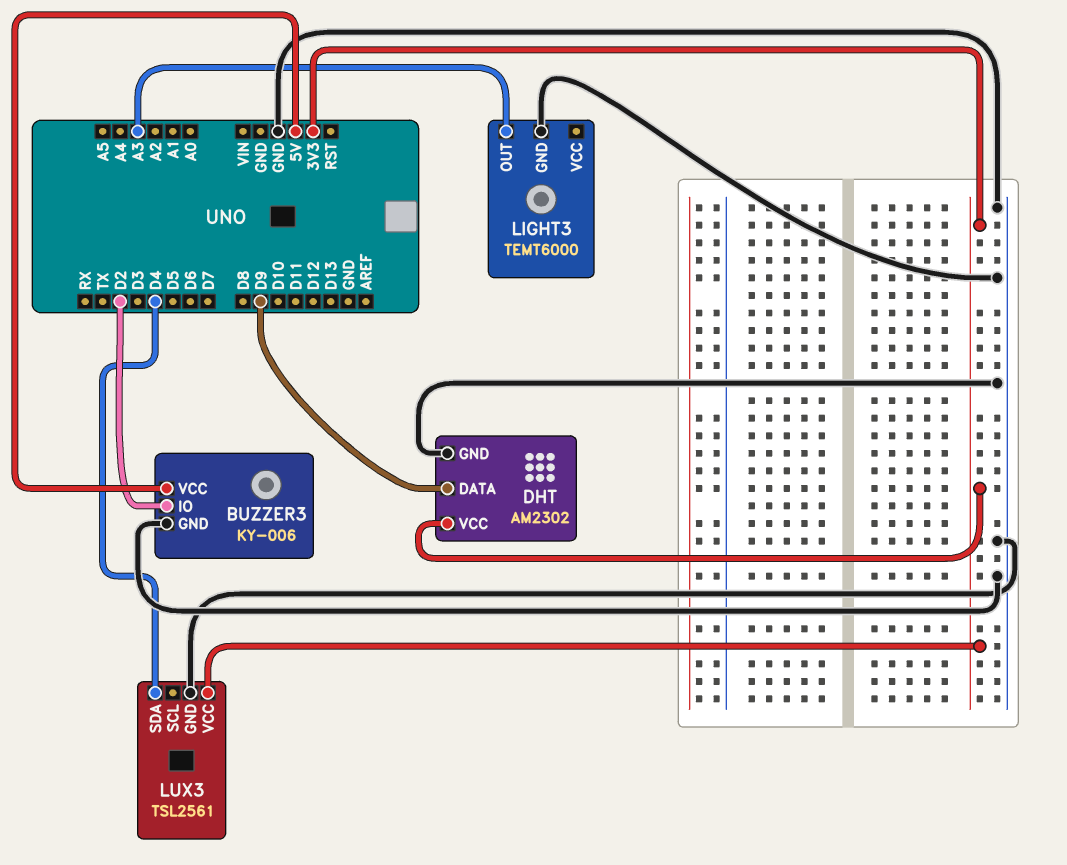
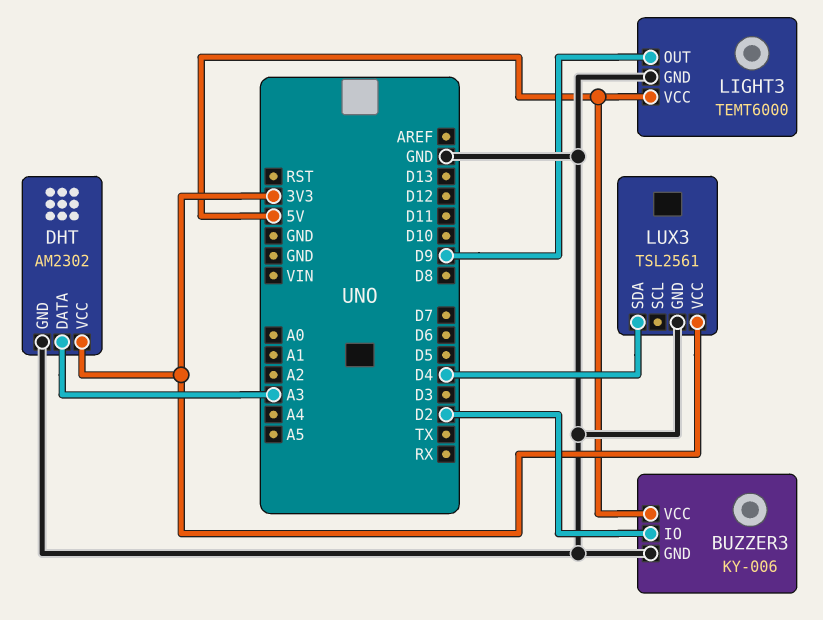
DHT pin DATA: D9 -> A3
LIGHT3 pin OUT: A3 -> D9
LIGHT3 pin VCC: none -> 5V

